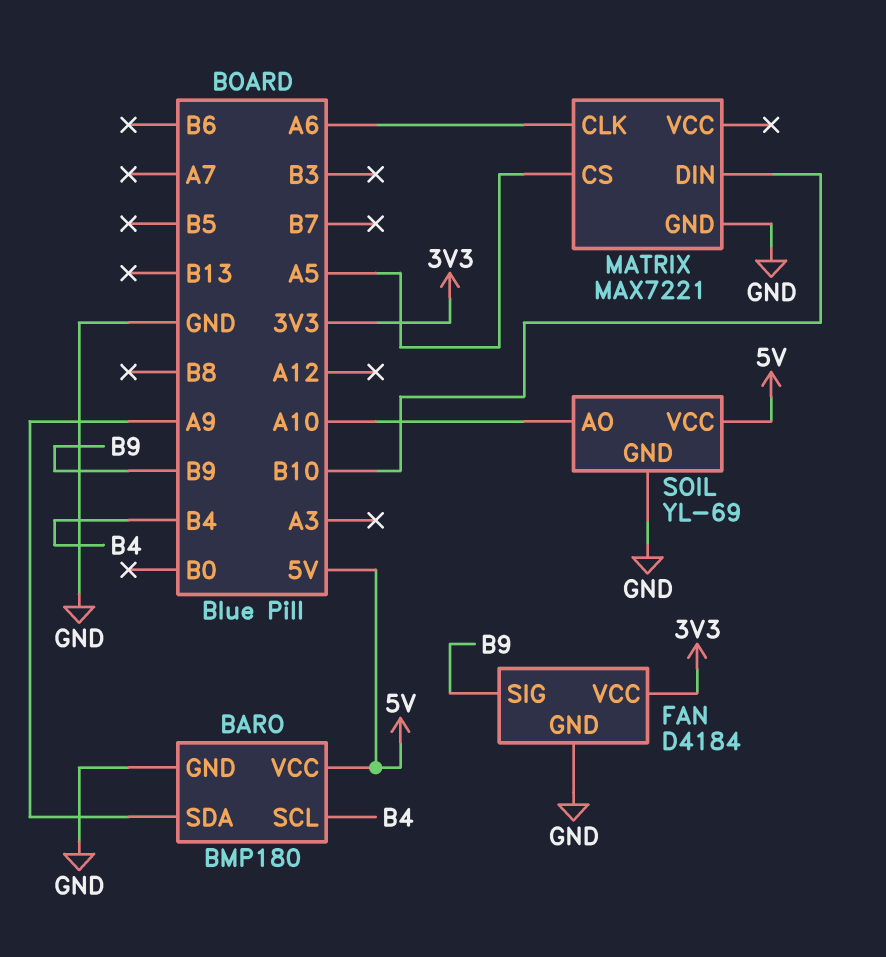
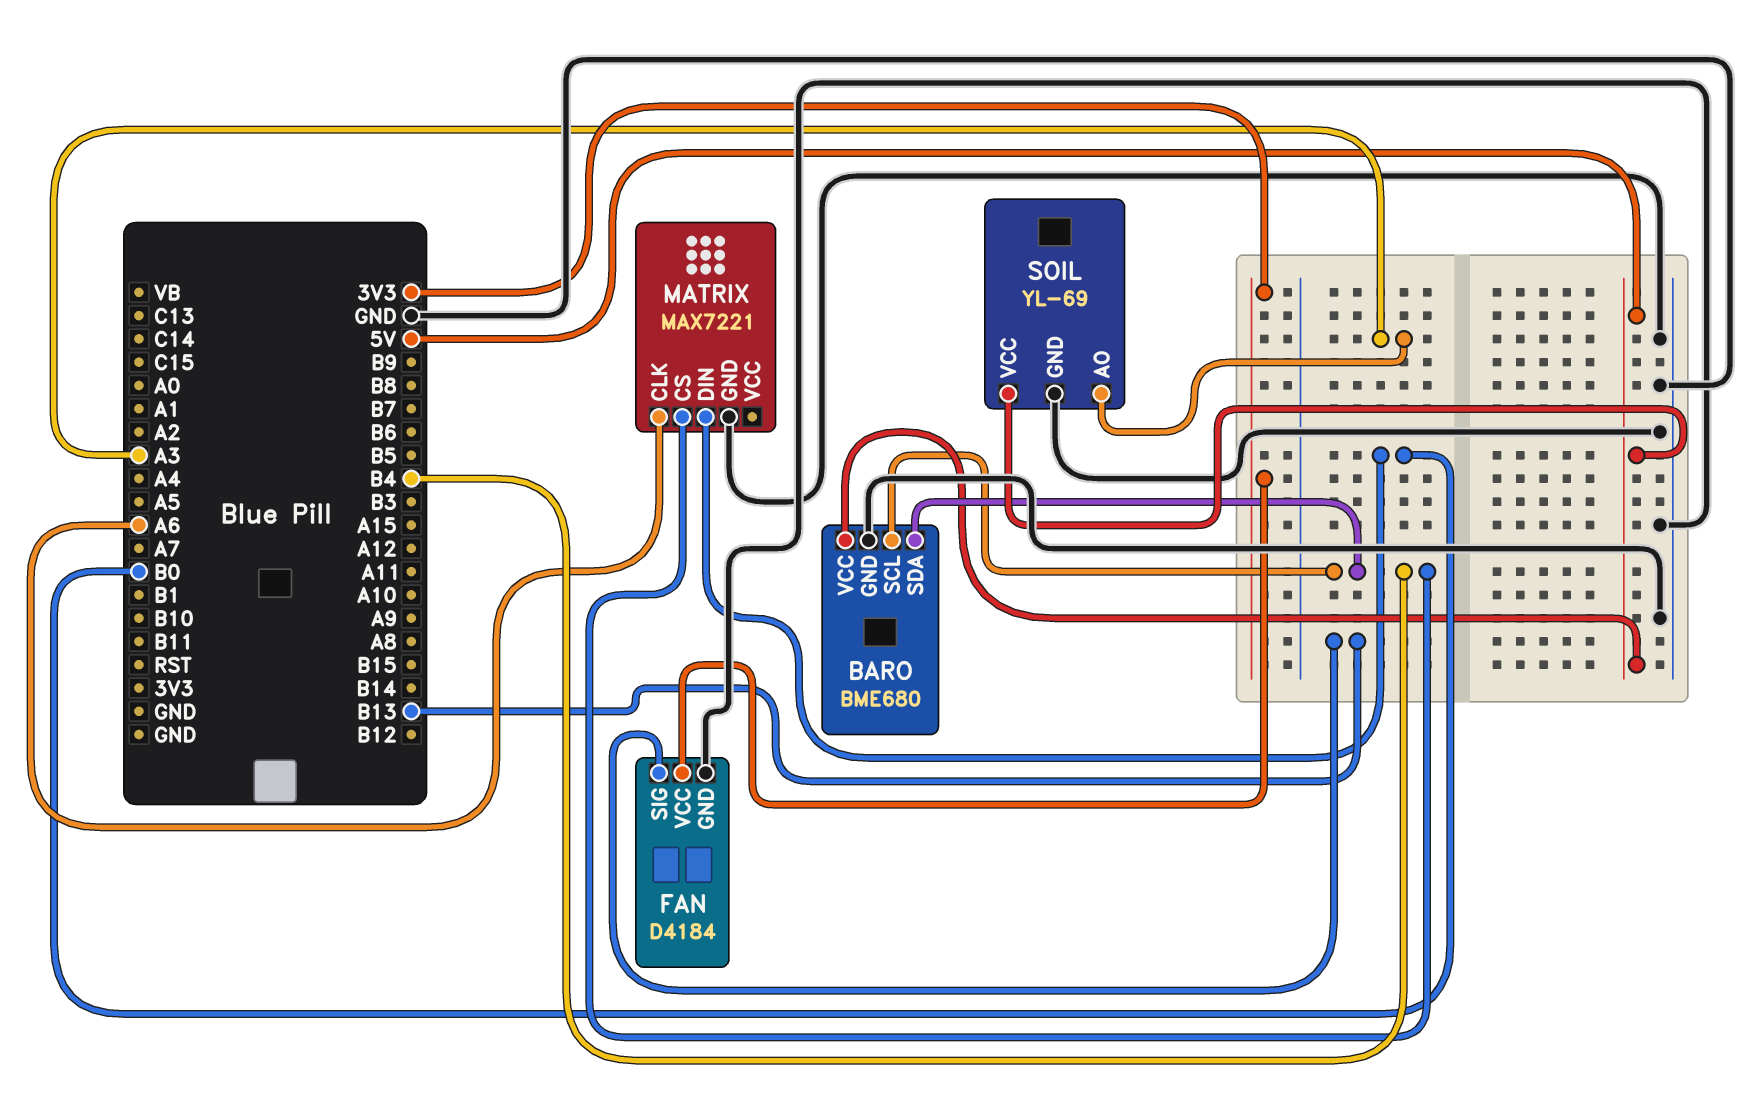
BARO: BMP180 -> BME680
BARO pin SDA: A9 -> B4
FAN pin SIG: B9 -> B13
MATRIX pin CS: A5 -> B4
MATRIX pin DIN: B10 -> B0
SOIL pin AO: A10 -> A3

